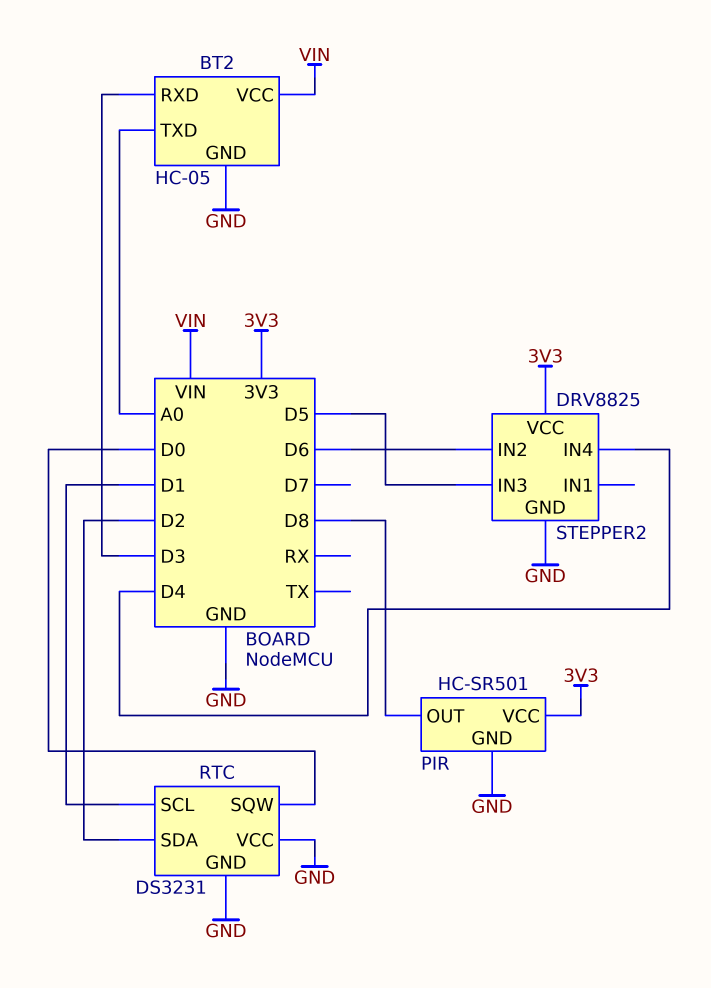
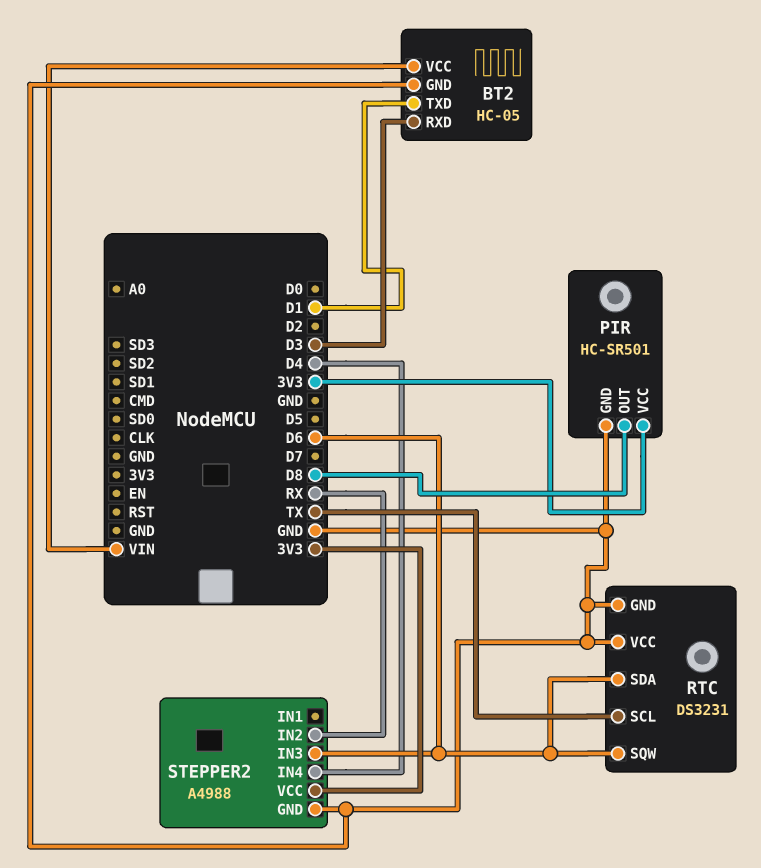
BT2 pin TXD: A0 -> D1
RTC pin SCL: D1 -> TX
RTC pin SDA: D2 -> D6
RTC pin SQW: D0 -> D6
STEPPER2: DRV8825 -> A4988
STEPPER2 pin IN2: D6 -> RX
STEPPER2 pin IN3: D5 -> D6

